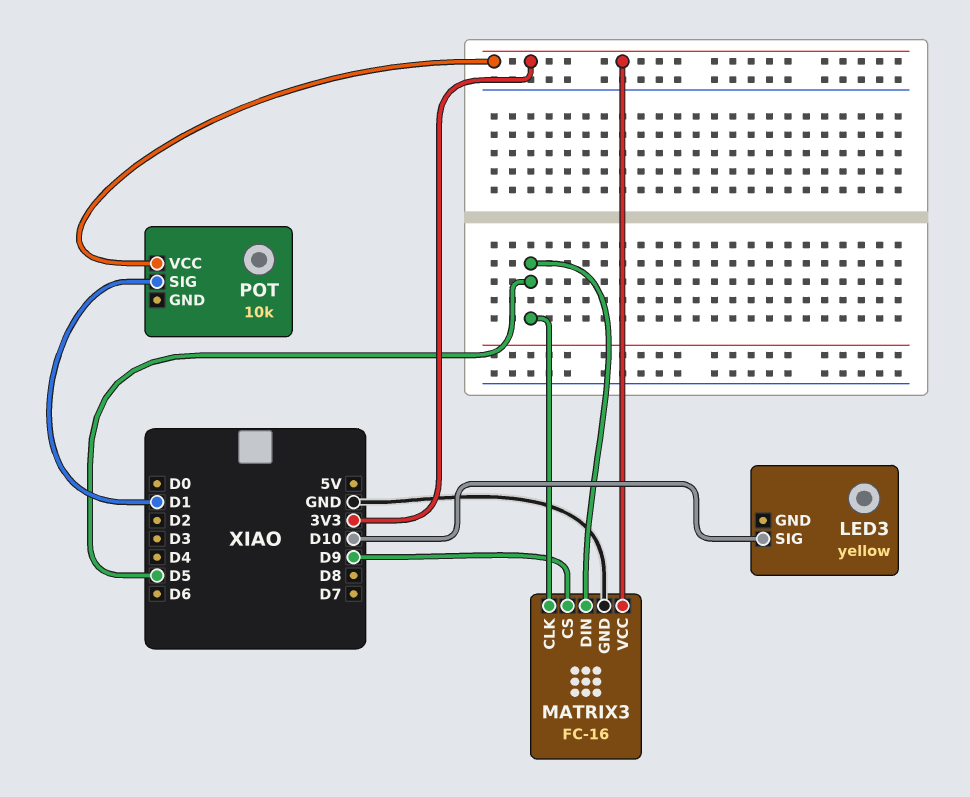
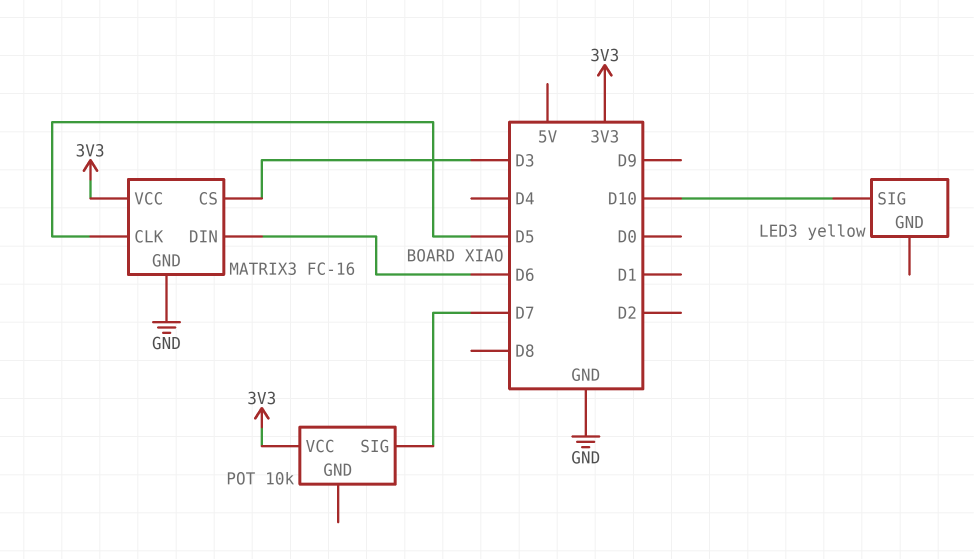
MATRIX3 pin CS: D9 -> D3
MATRIX3 pin DIN: D5 -> D6
POT pin SIG: D1 -> D7

